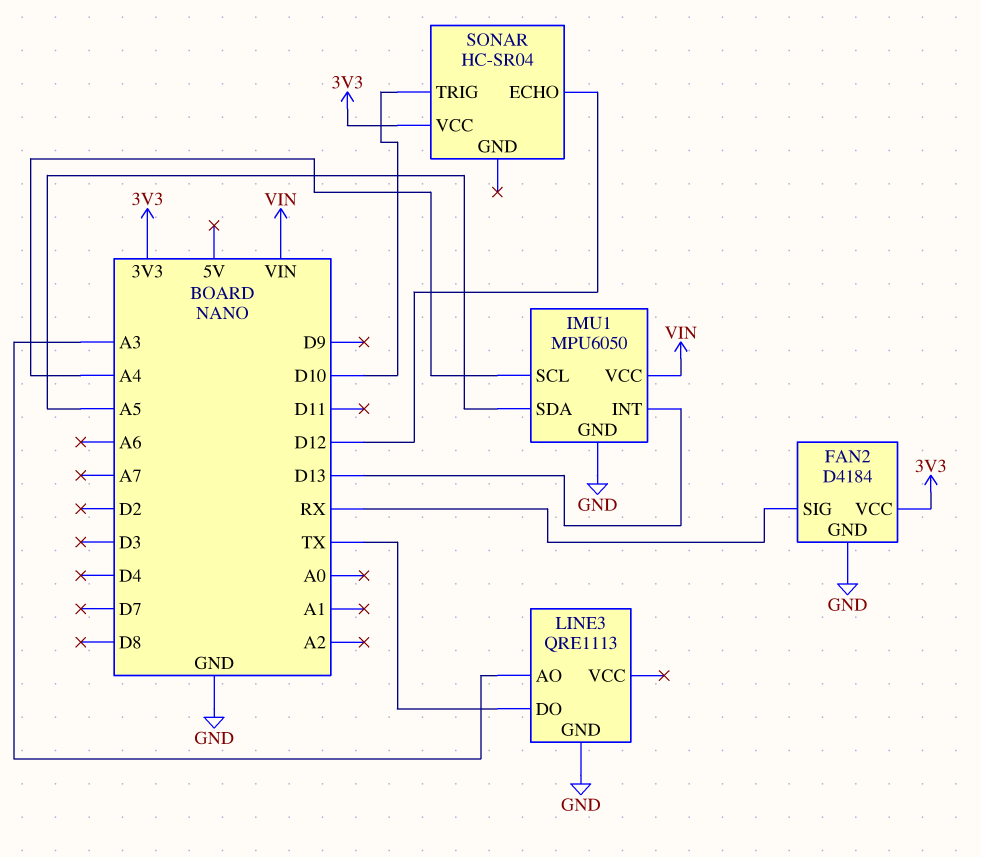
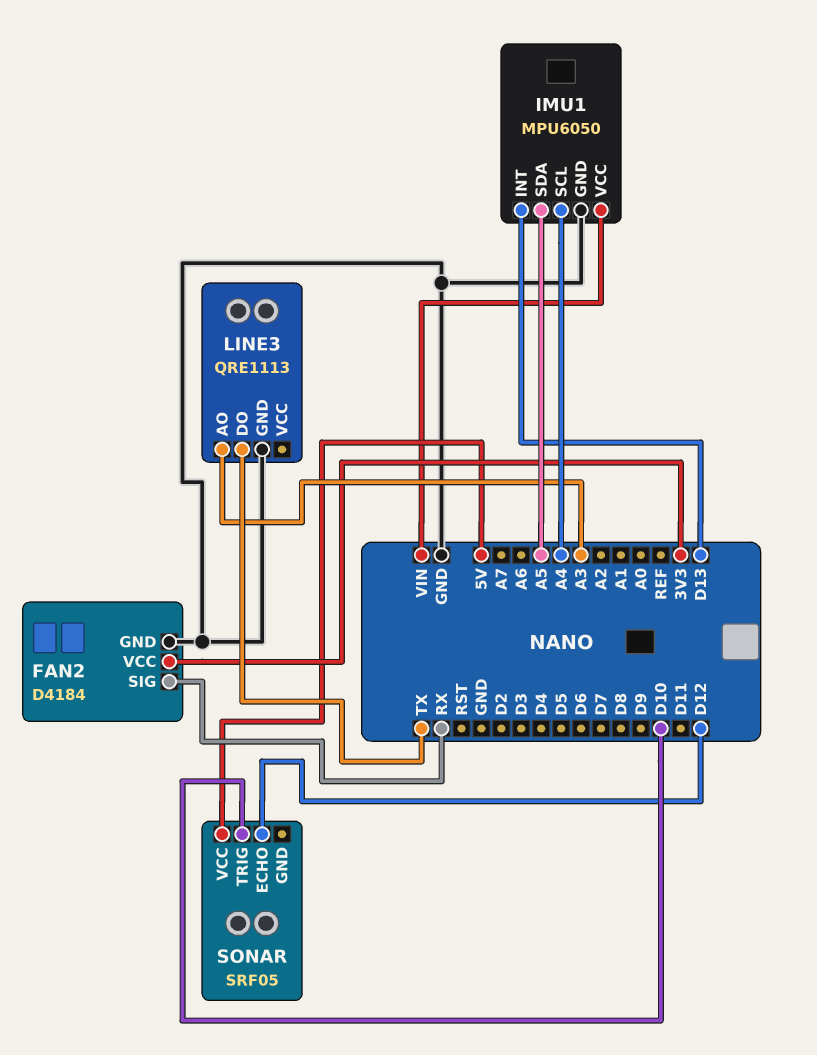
SONAR: HC-SR04 -> SRF05
SONAR pin VCC: 3V3 -> 5V

